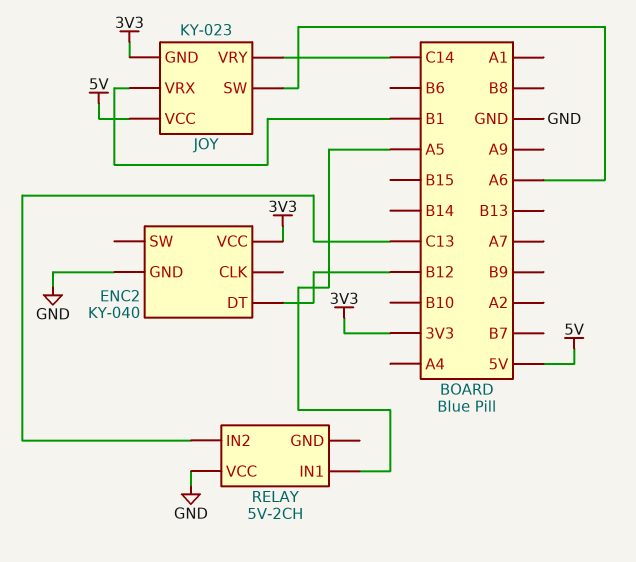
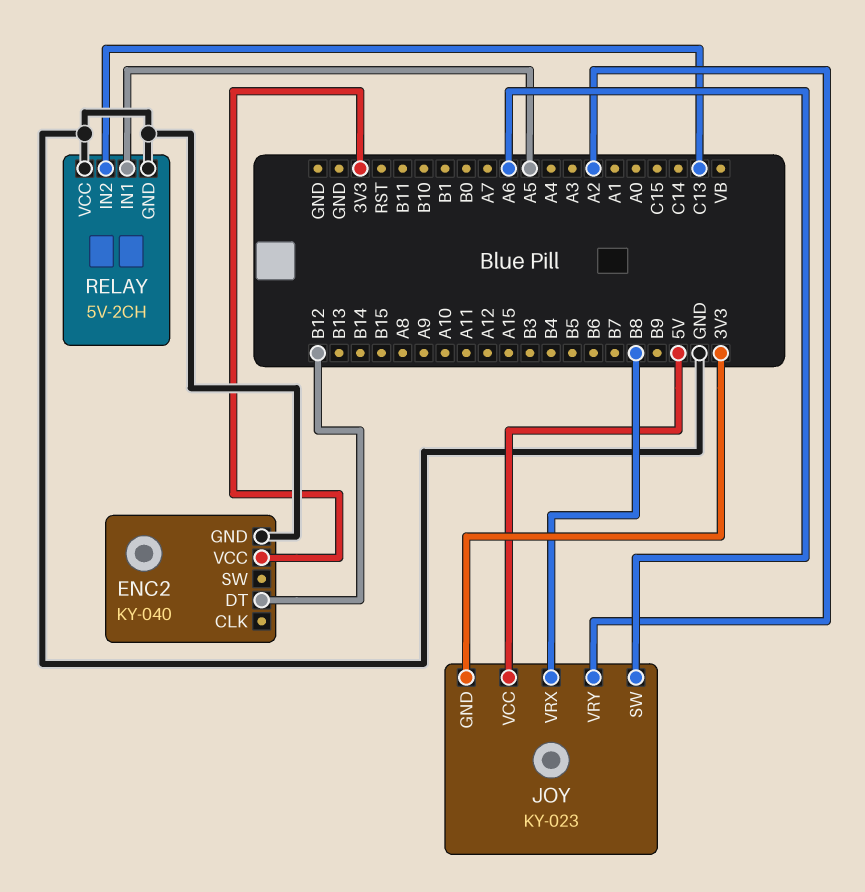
JOY pin VRX: B1 -> B8
JOY pin VRY: C14 -> A2
RELAY pin GND: none -> GND

